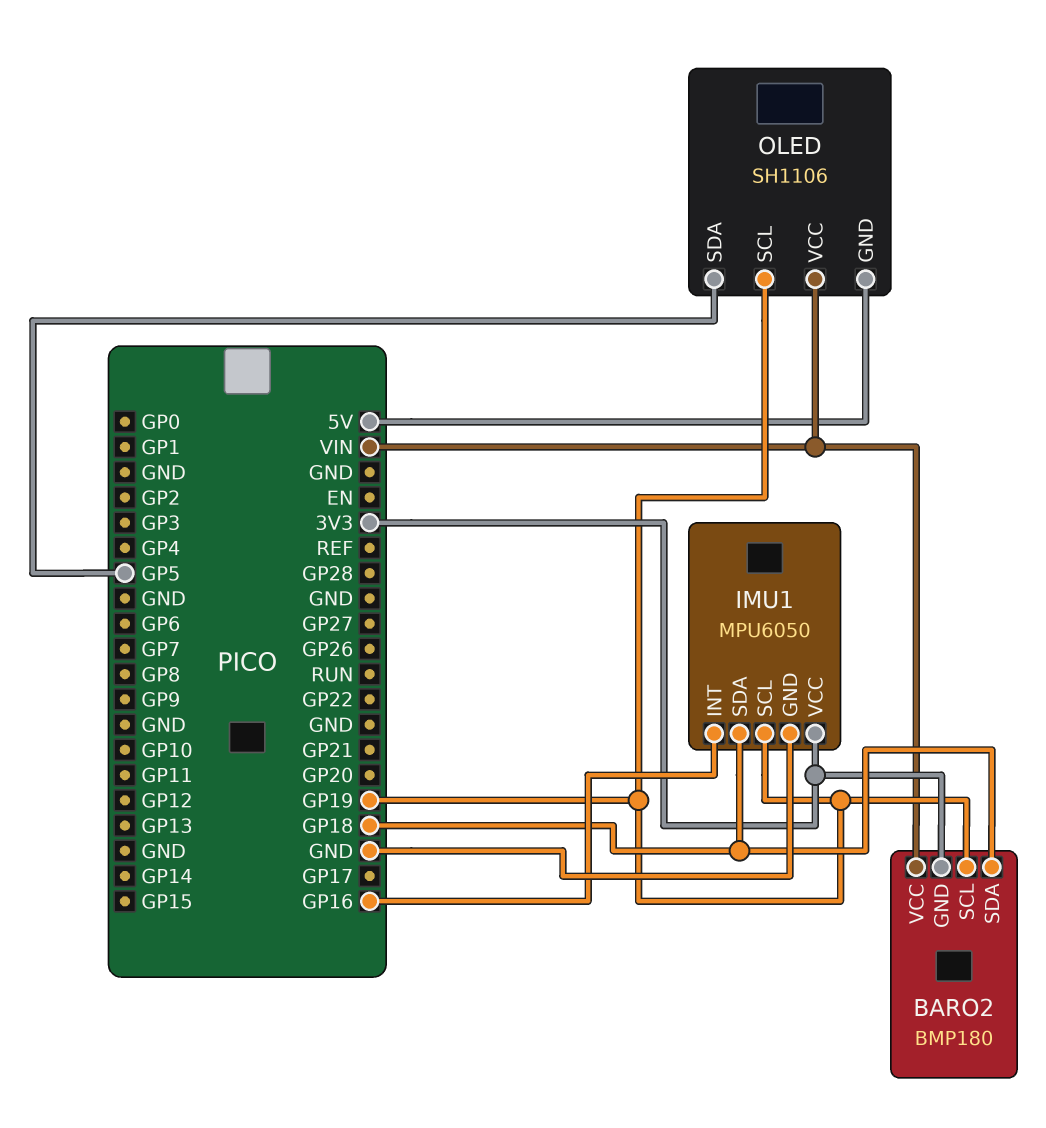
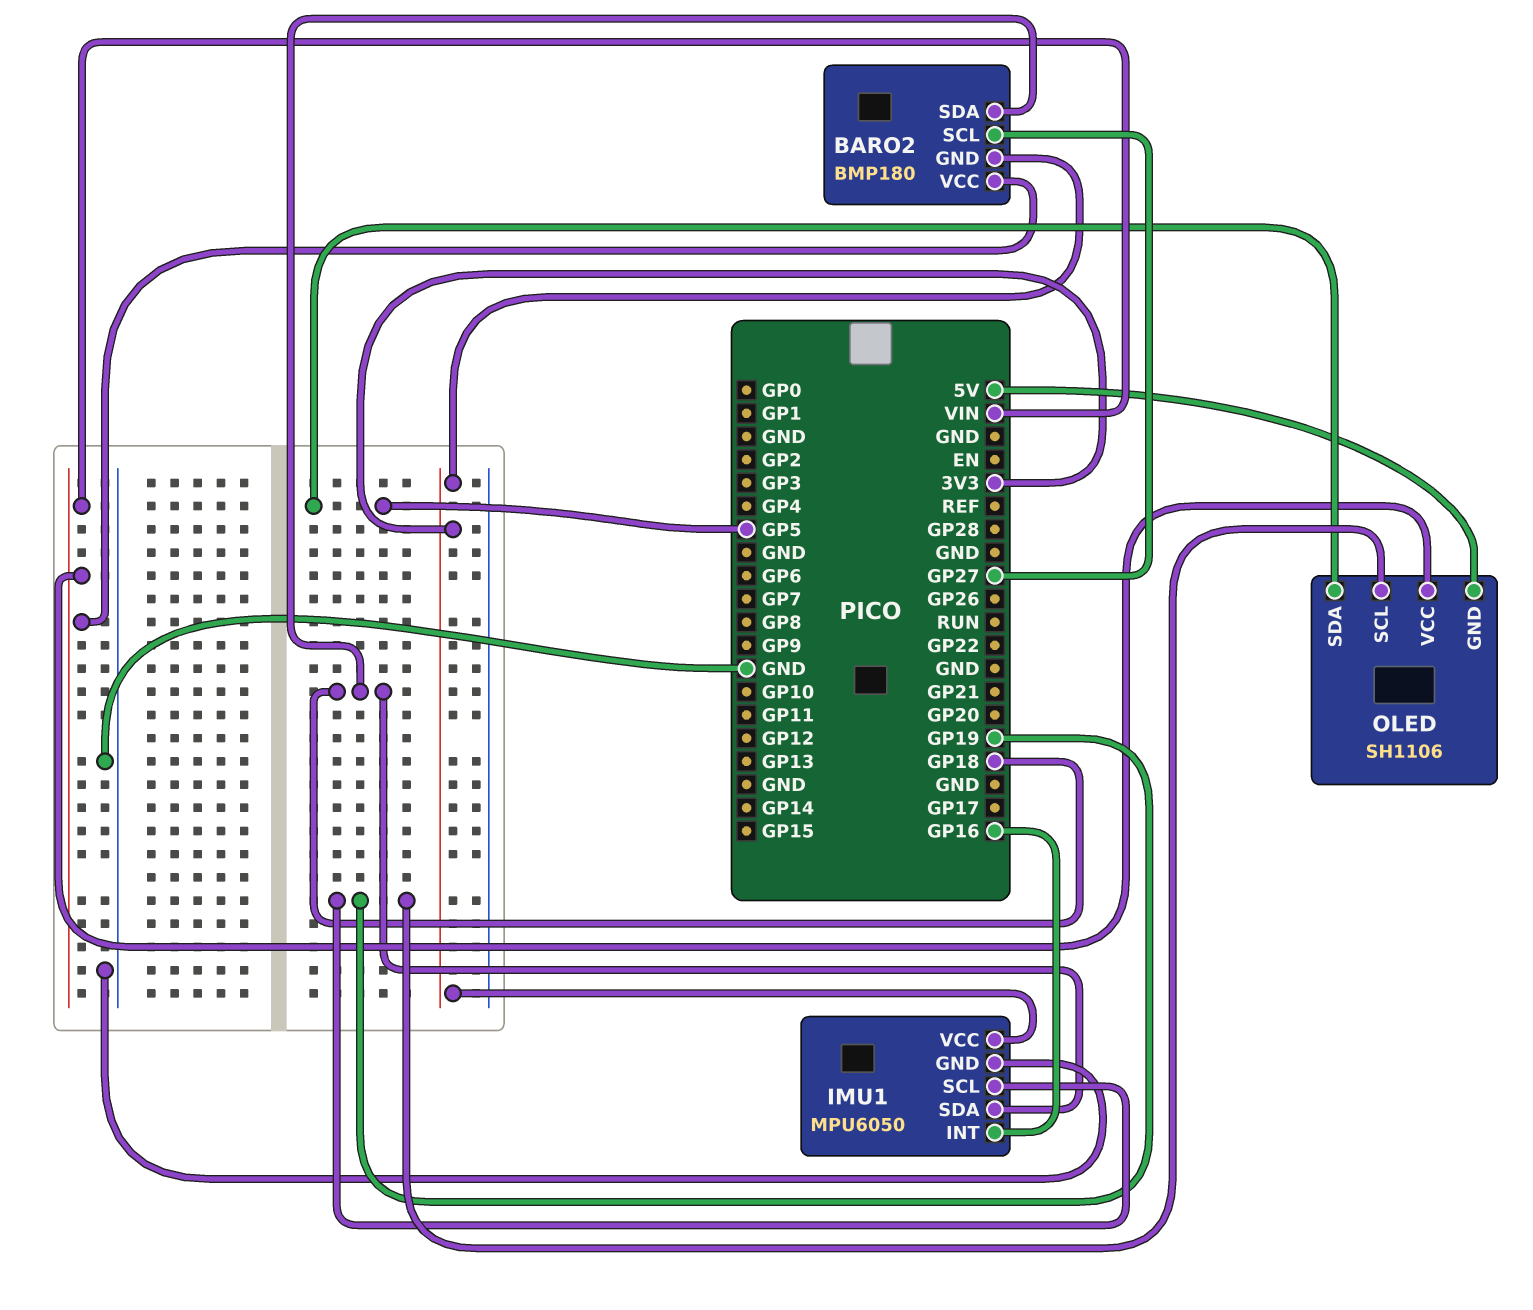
BARO2 pin SCL: GP19 -> GP27

